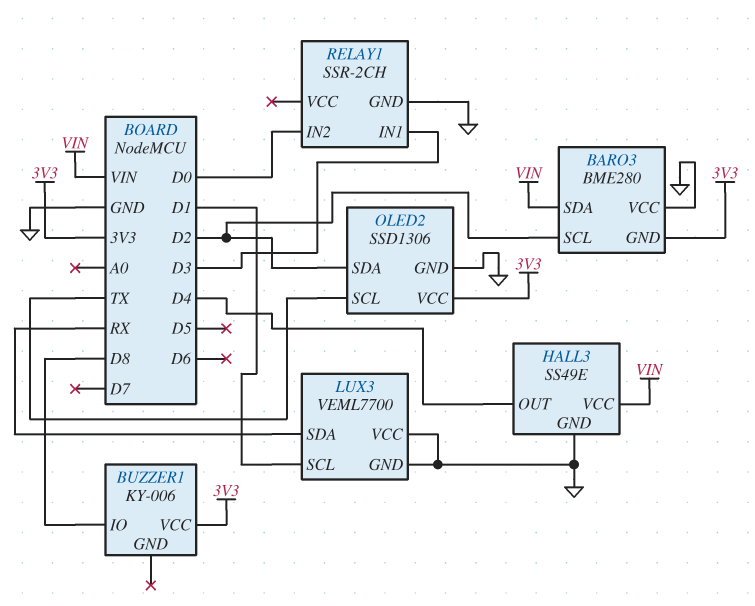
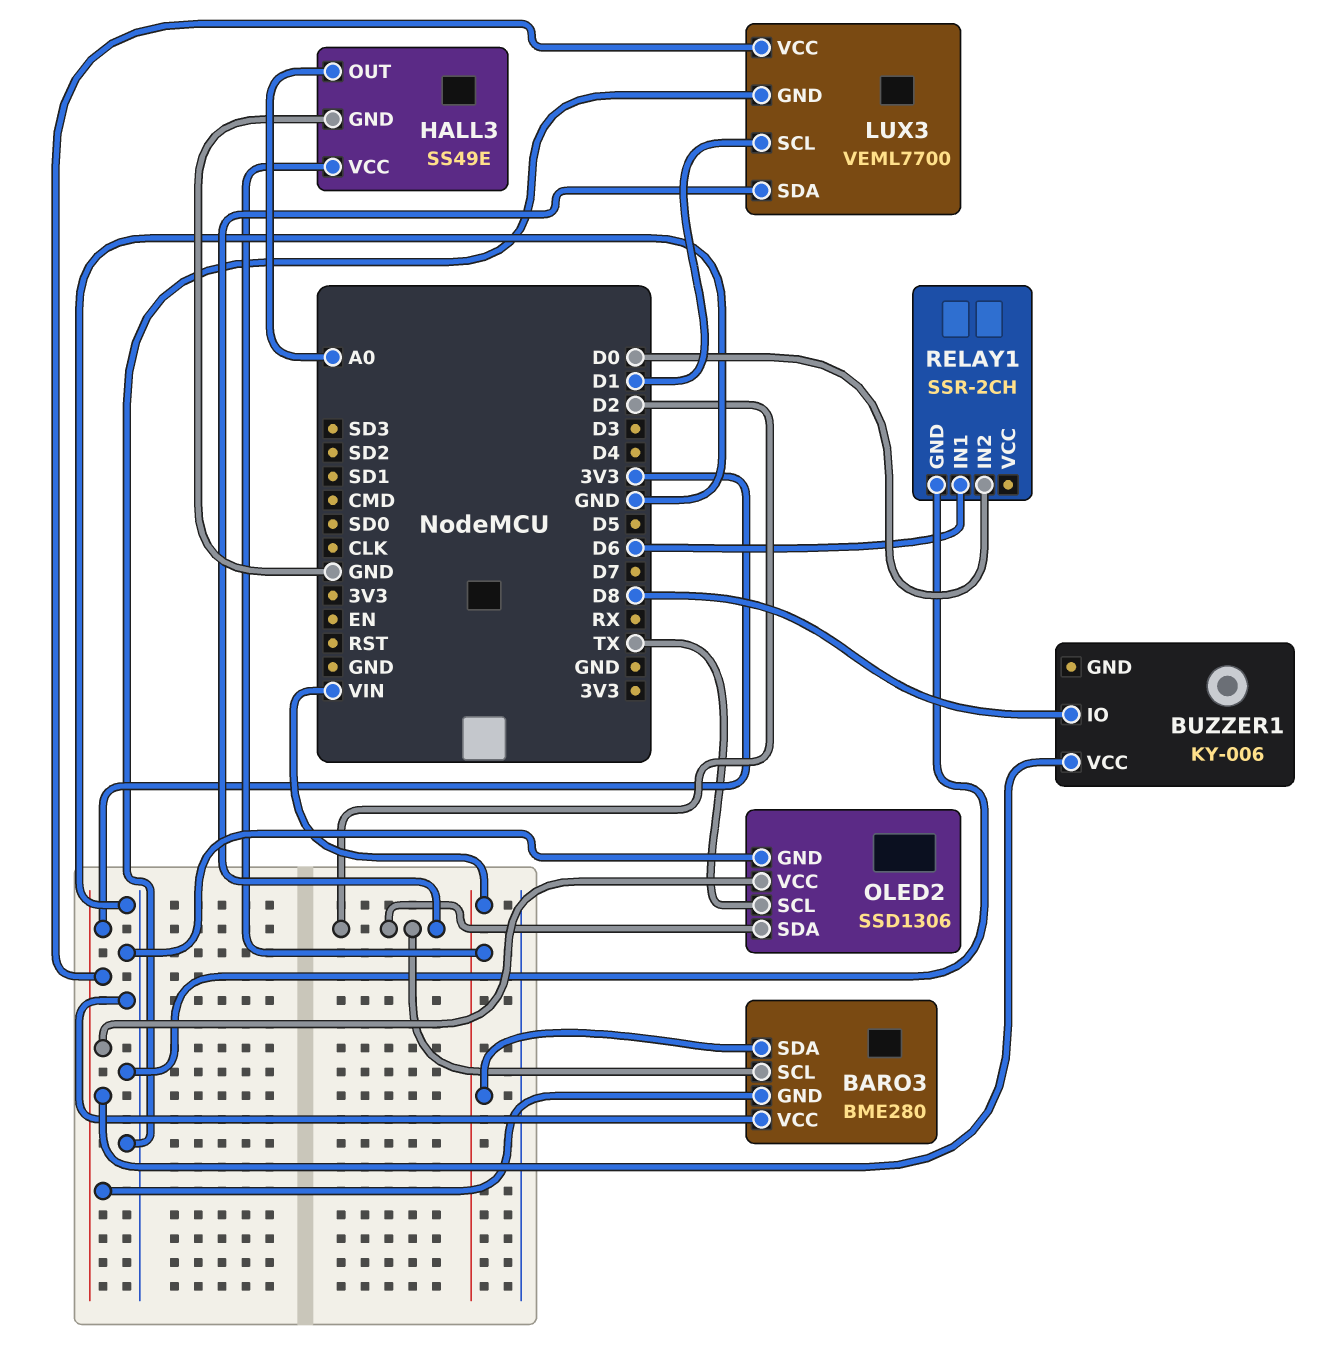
HALL3 pin OUT: D4 -> A0
LUX3 pin SDA: RX -> D2
LUX3 pin VCC: GND -> 3V3
RELAY1 pin IN1: D3 -> D6

